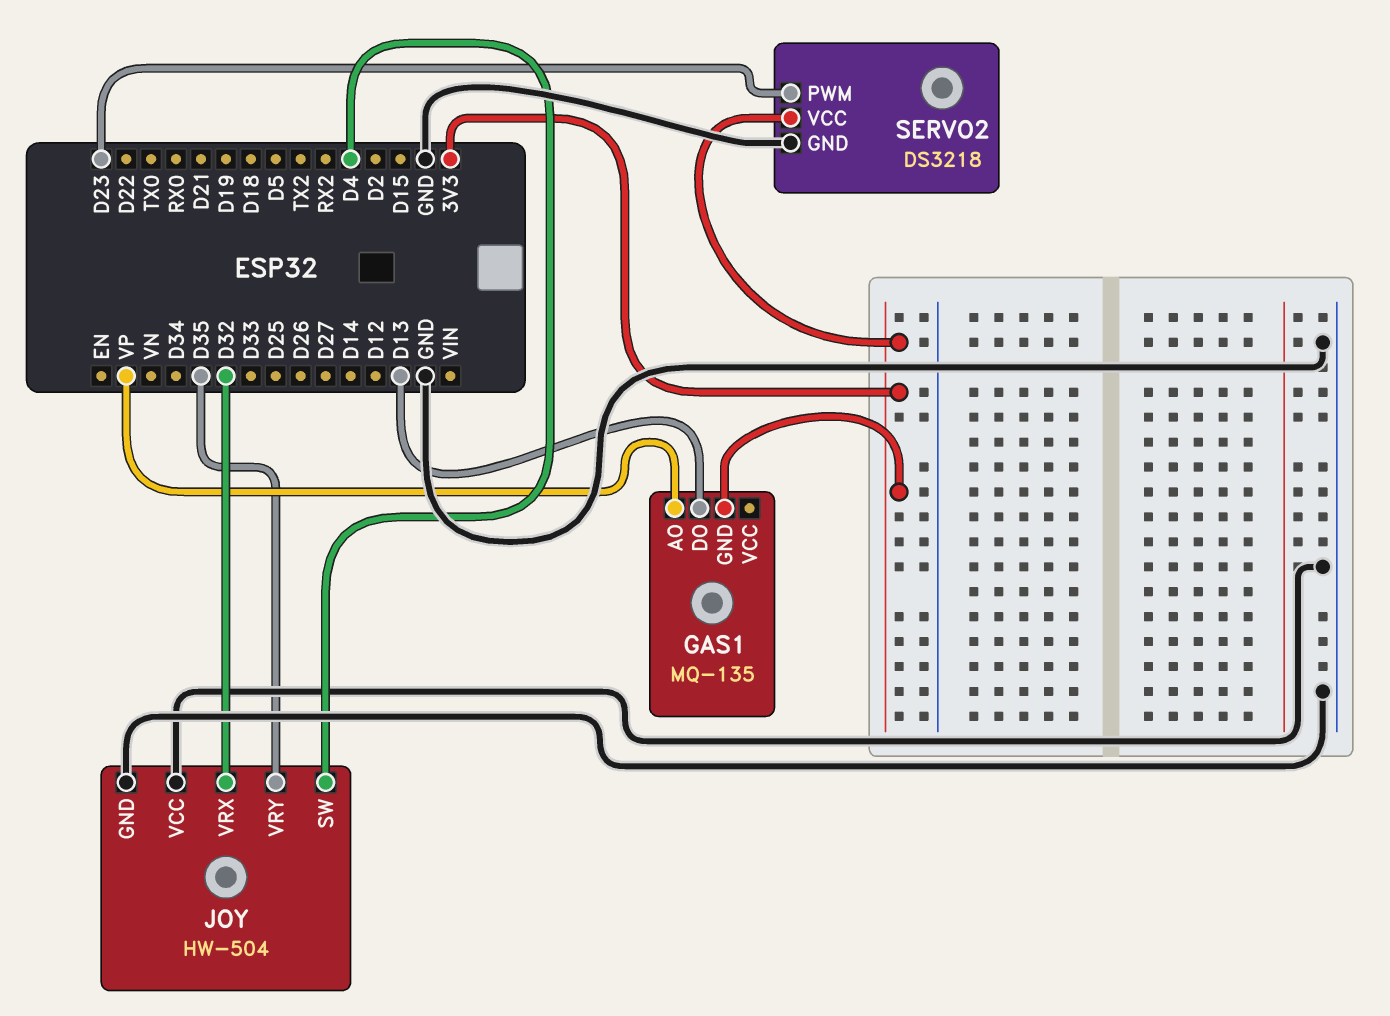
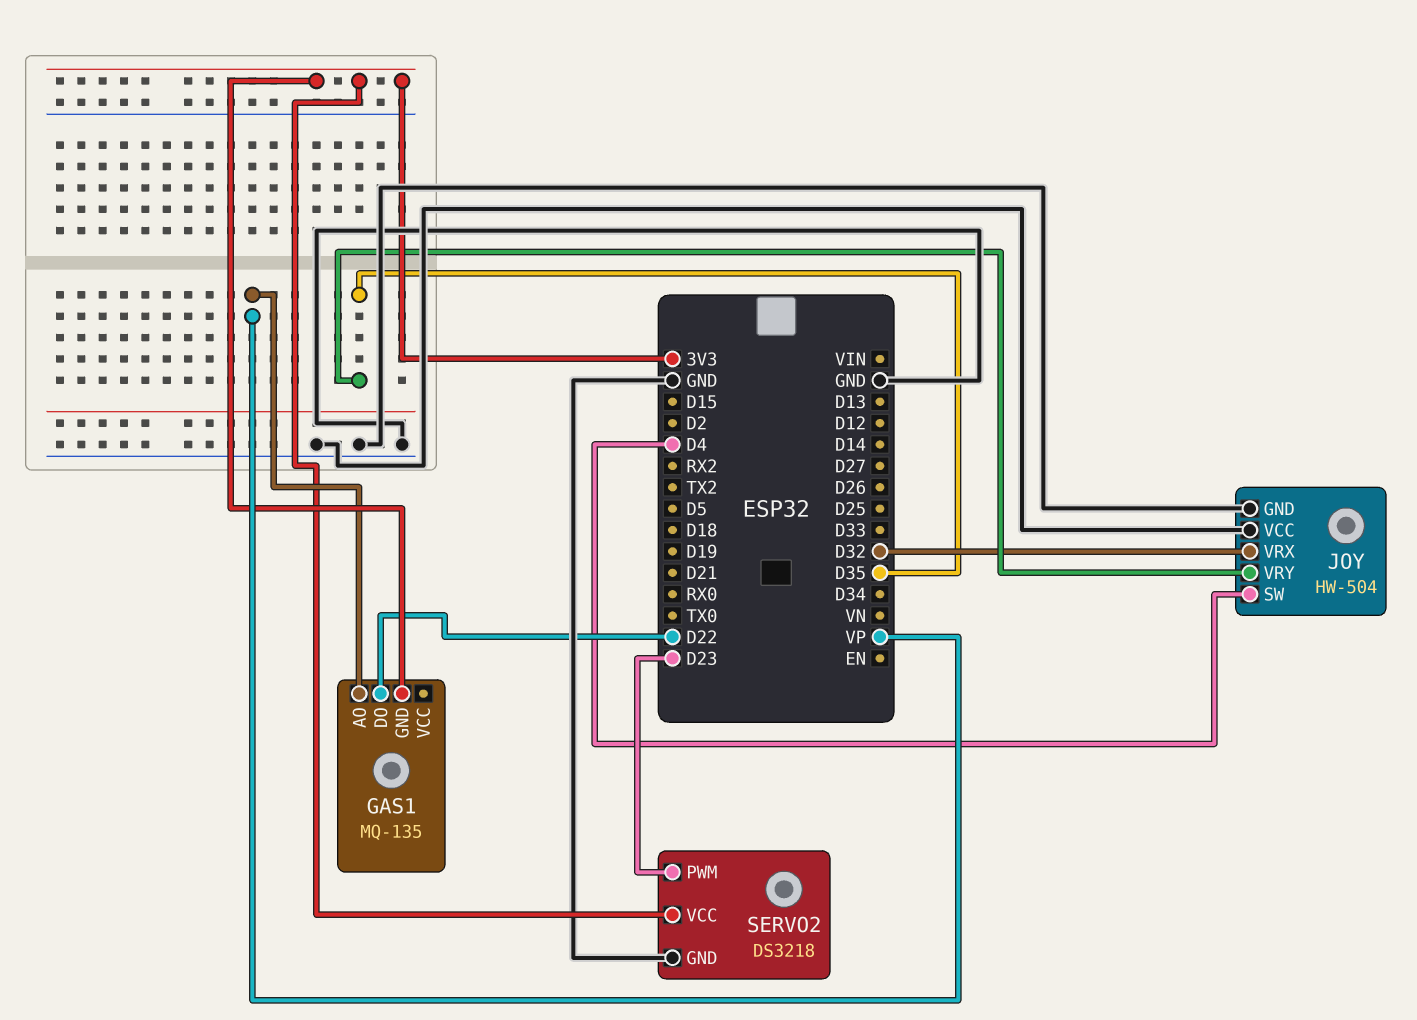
GAS1 pin DO: D13 -> D22

